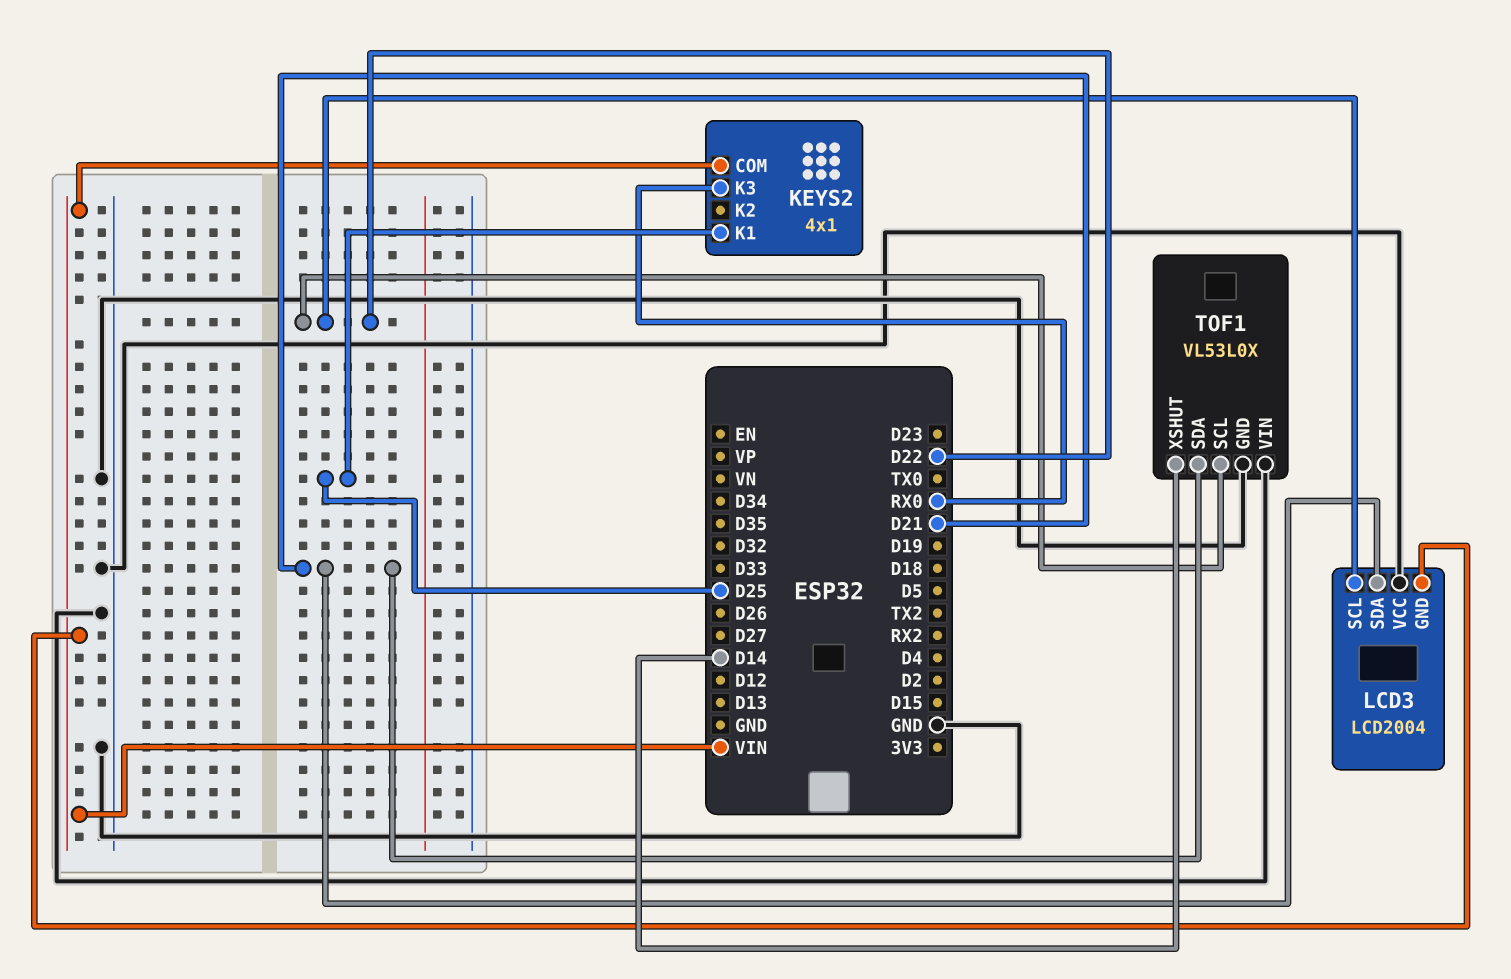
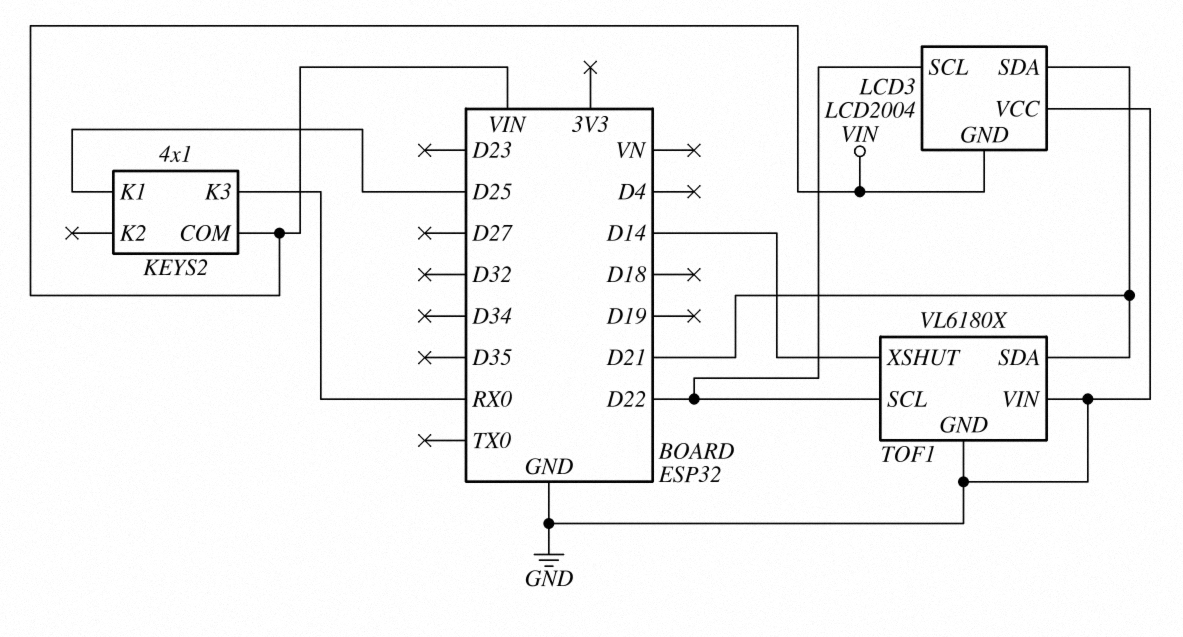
TOF1: VL53L0X -> VL6180X

